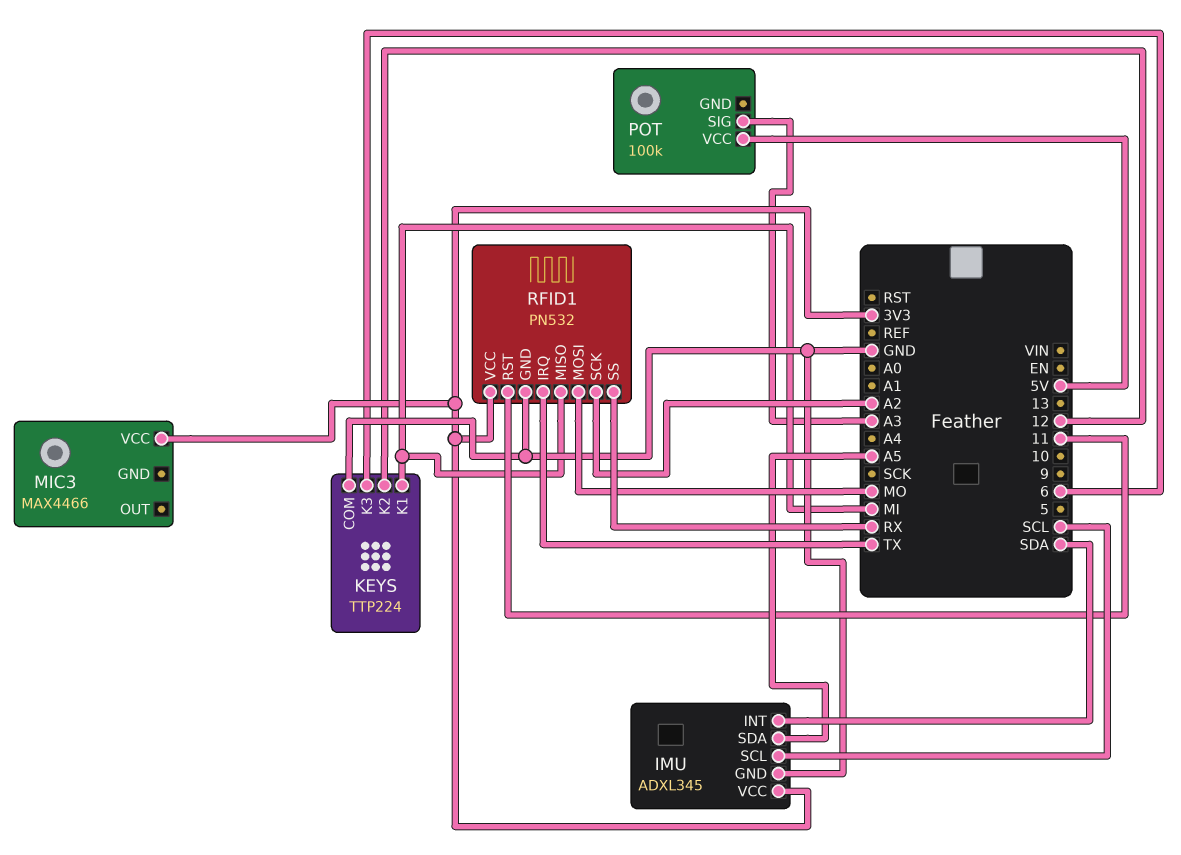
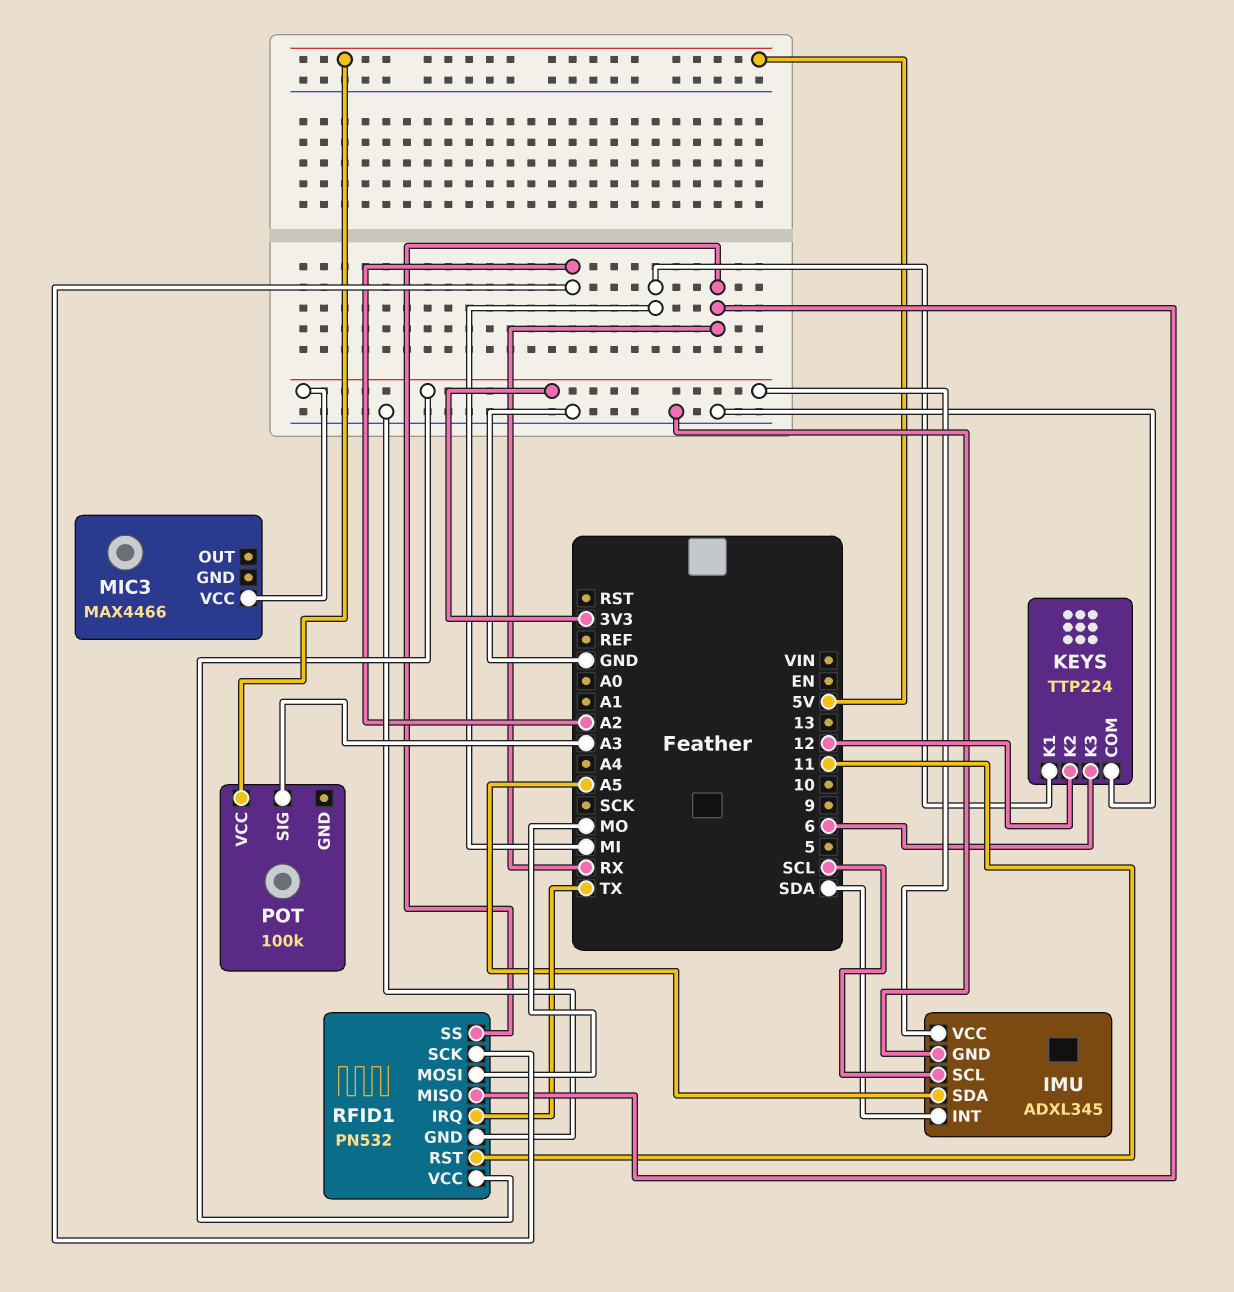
RFID1 pin MISO: MI -> RX

